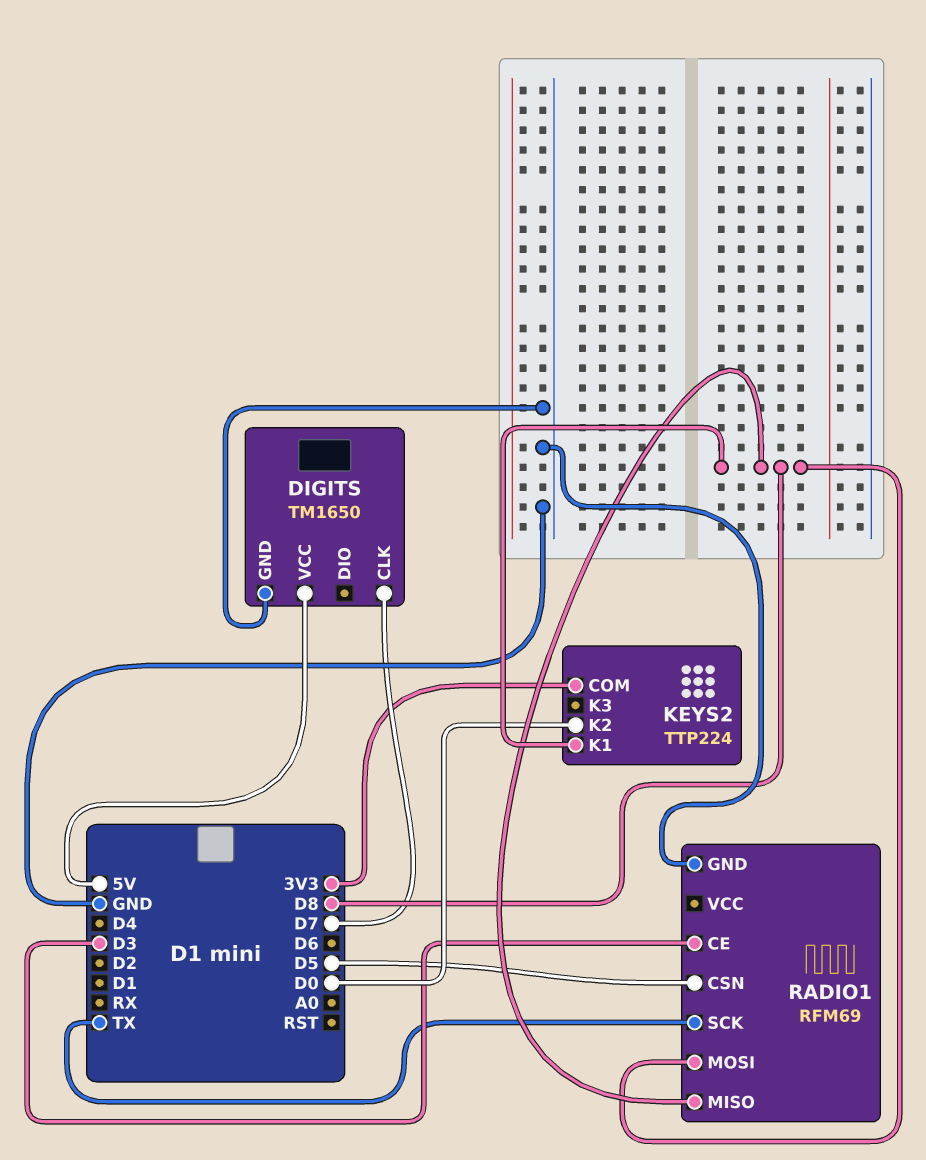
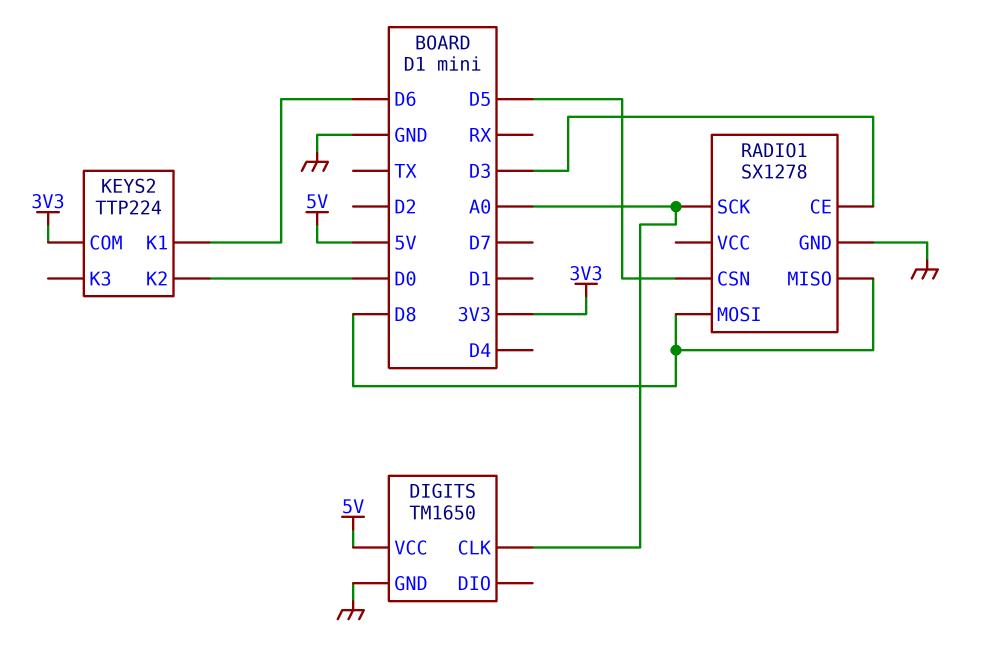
DIGITS pin CLK: D7 -> A0
KEYS2 pin K1: D8 -> D6
RADIO1: RFM69 -> SX1278
RADIO1 pin SCK: TX -> A0

